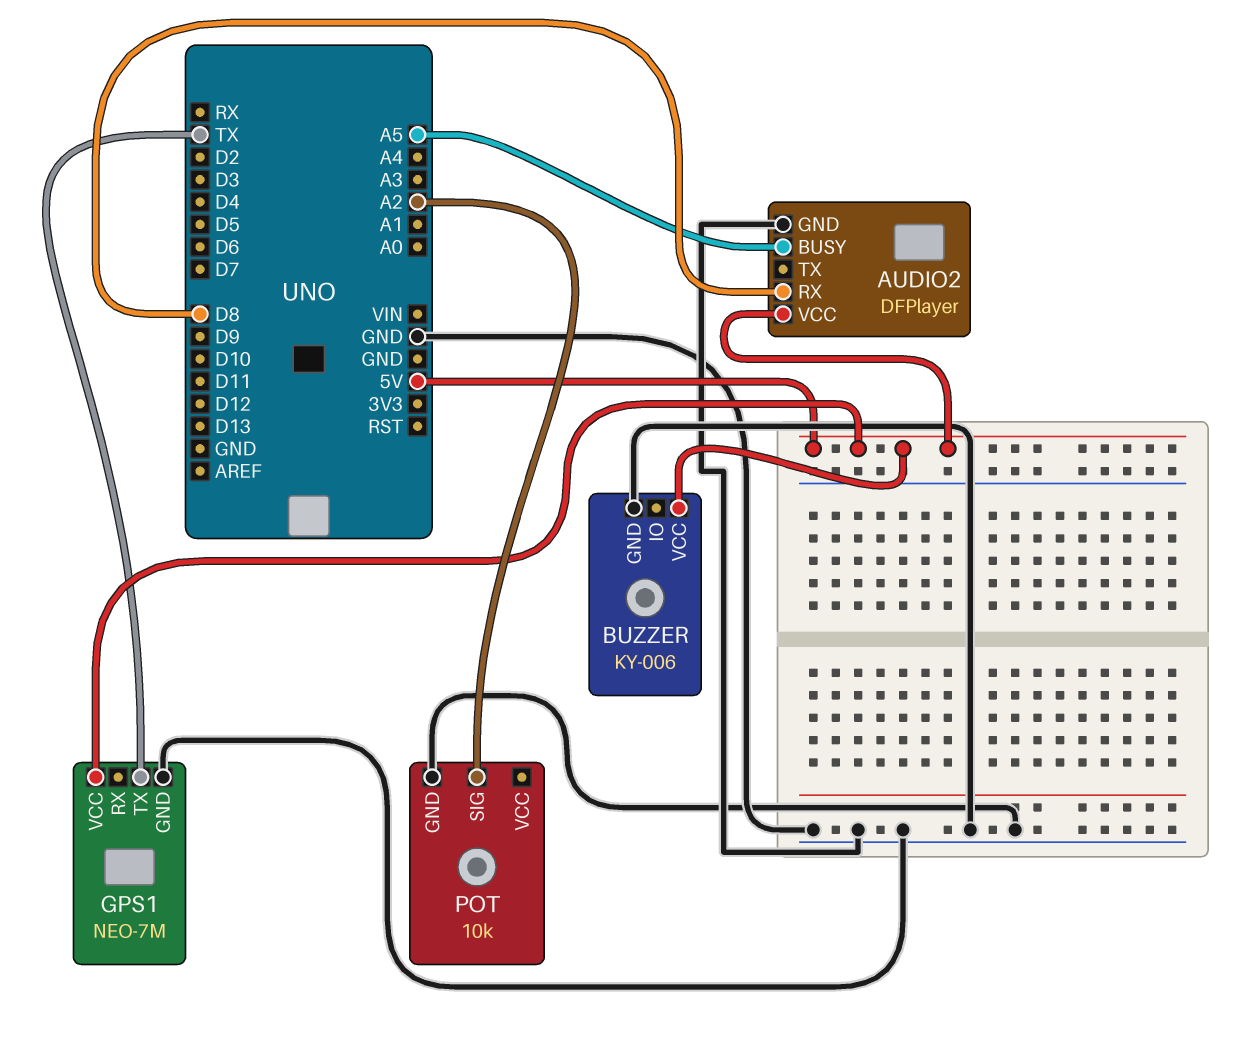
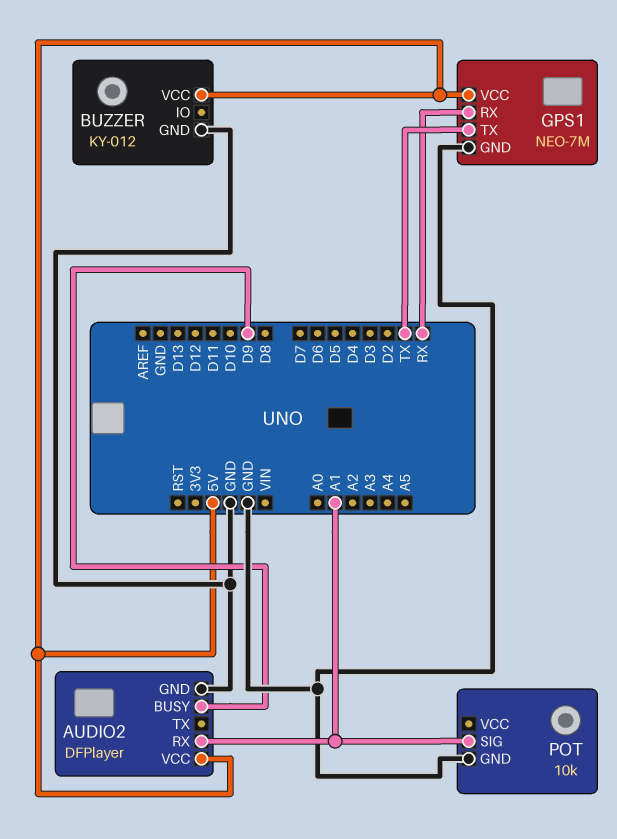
AUDIO2 pin BUSY: A5 -> D9
AUDIO2 pin RX: D8 -> A1
BUZZER: KY-006 -> KY-012
GPS1 pin RX: none -> RX
POT pin SIG: A2 -> A1

